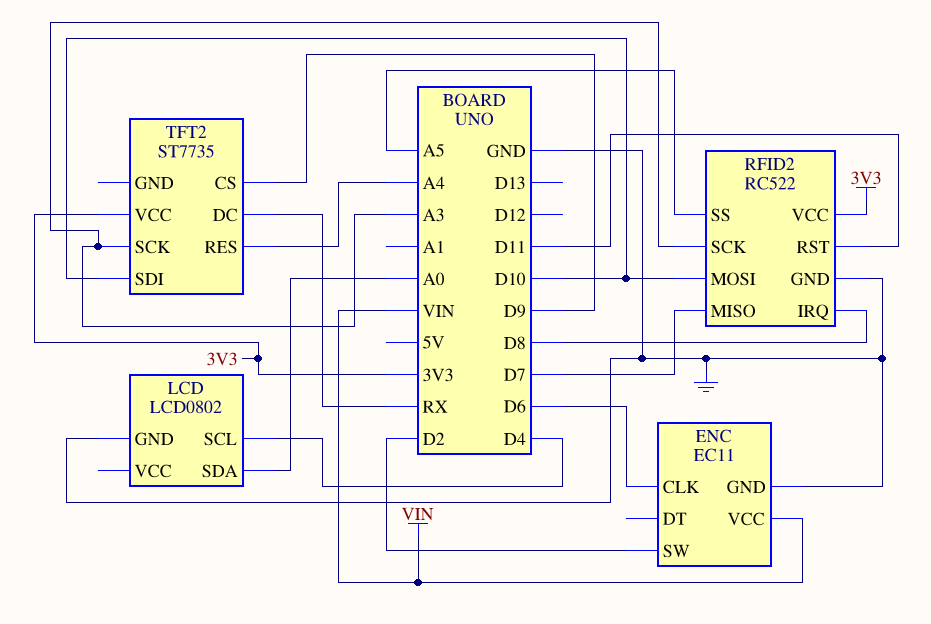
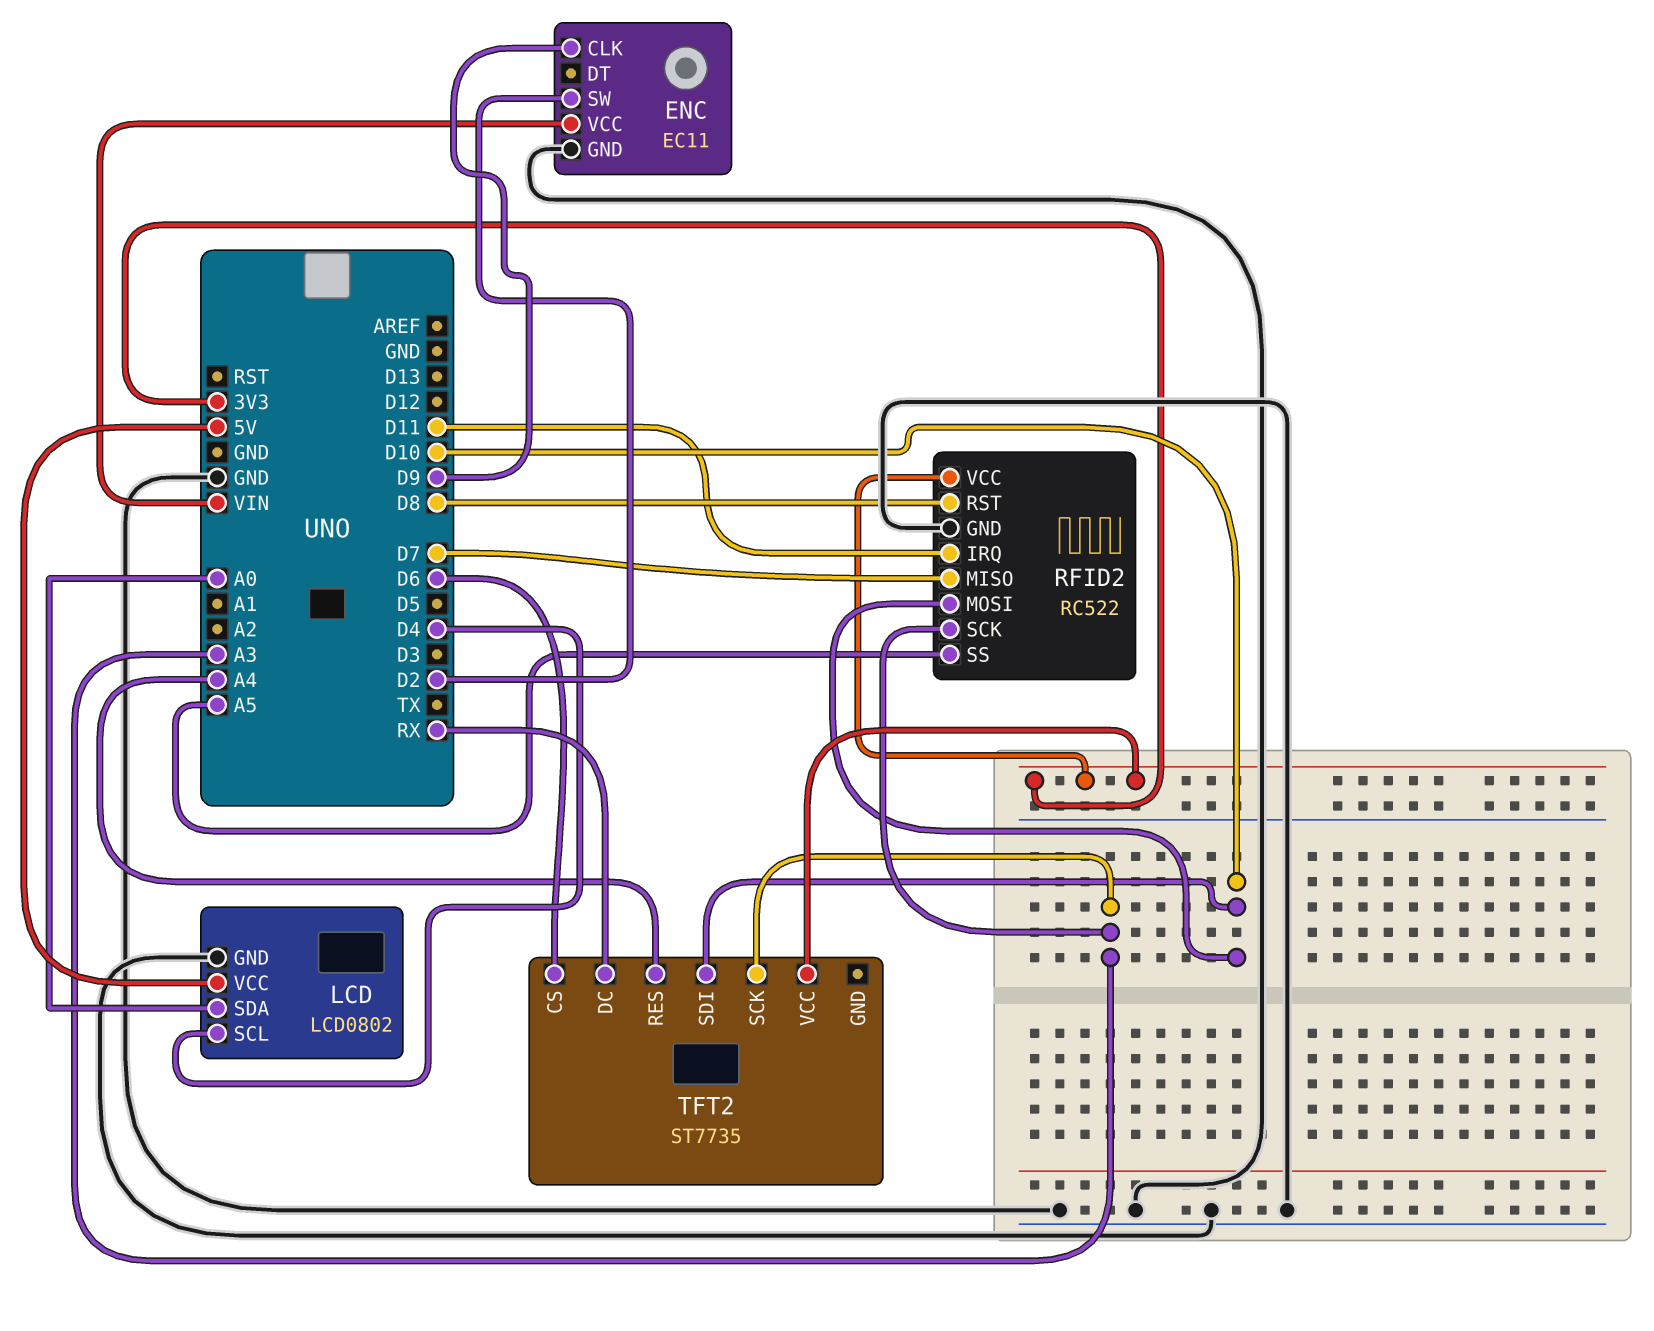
ENC pin CLK: D6 -> D9
LCD pin VCC: none -> 5V
RFID2 pin IRQ: D8 -> D11
RFID2 pin RST: D11 -> D8
TFT2 pin CS: D9 -> D6

